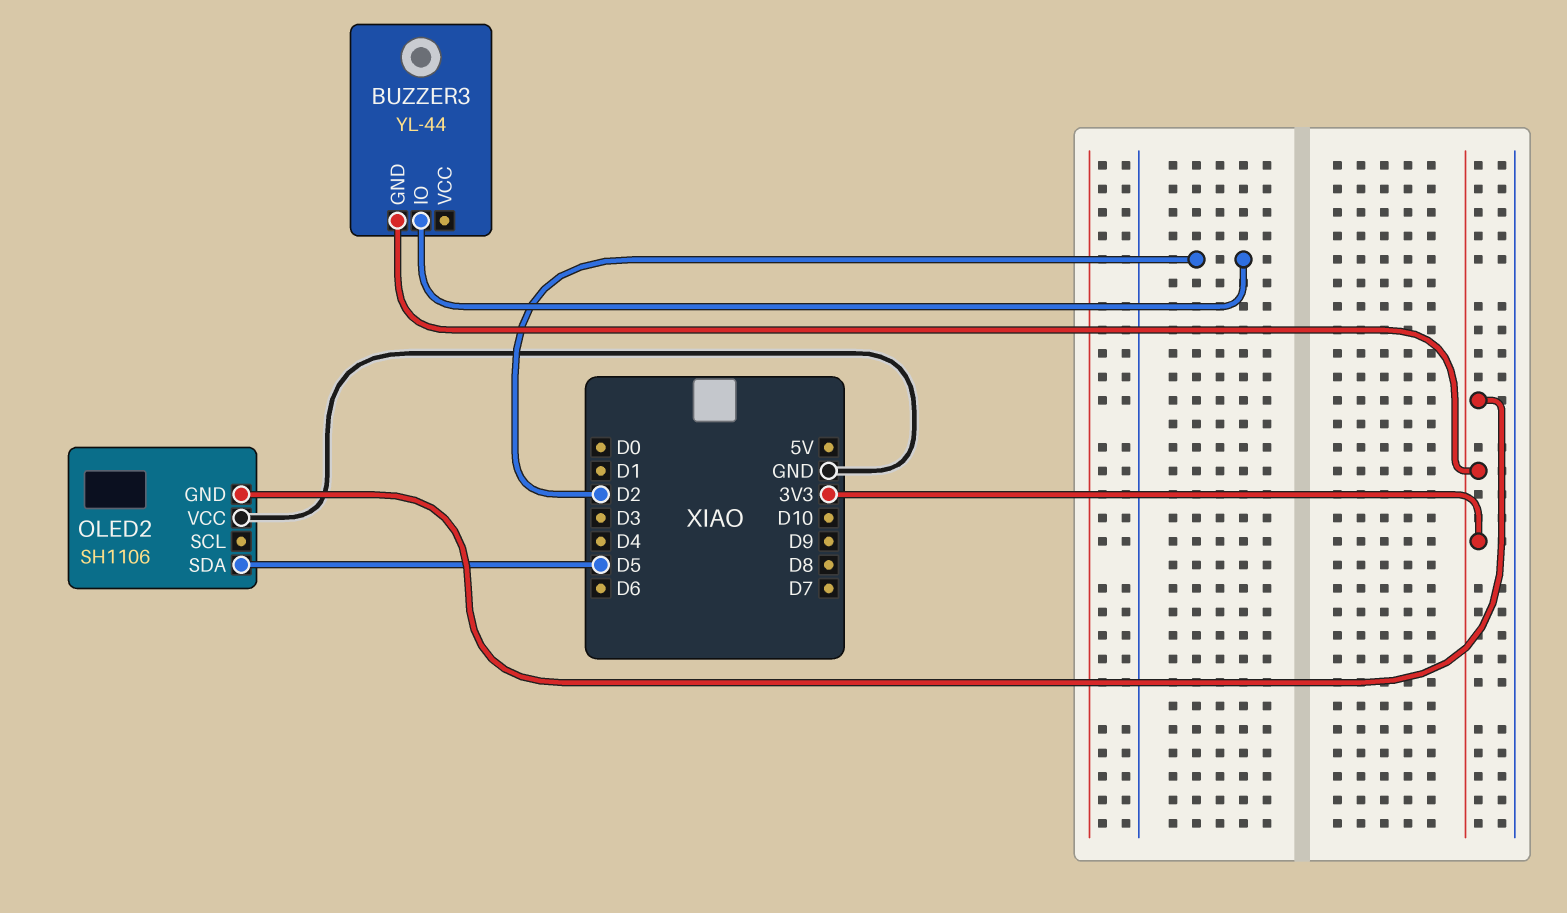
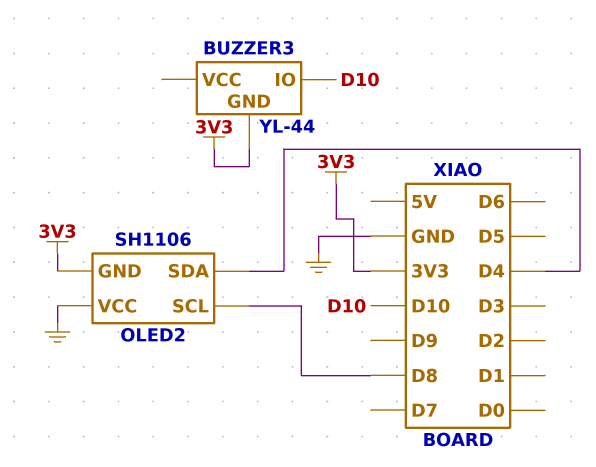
BUZZER3 pin IO: D2 -> D10
OLED2 pin SCL: none -> D8
OLED2 pin SDA: D5 -> D4

